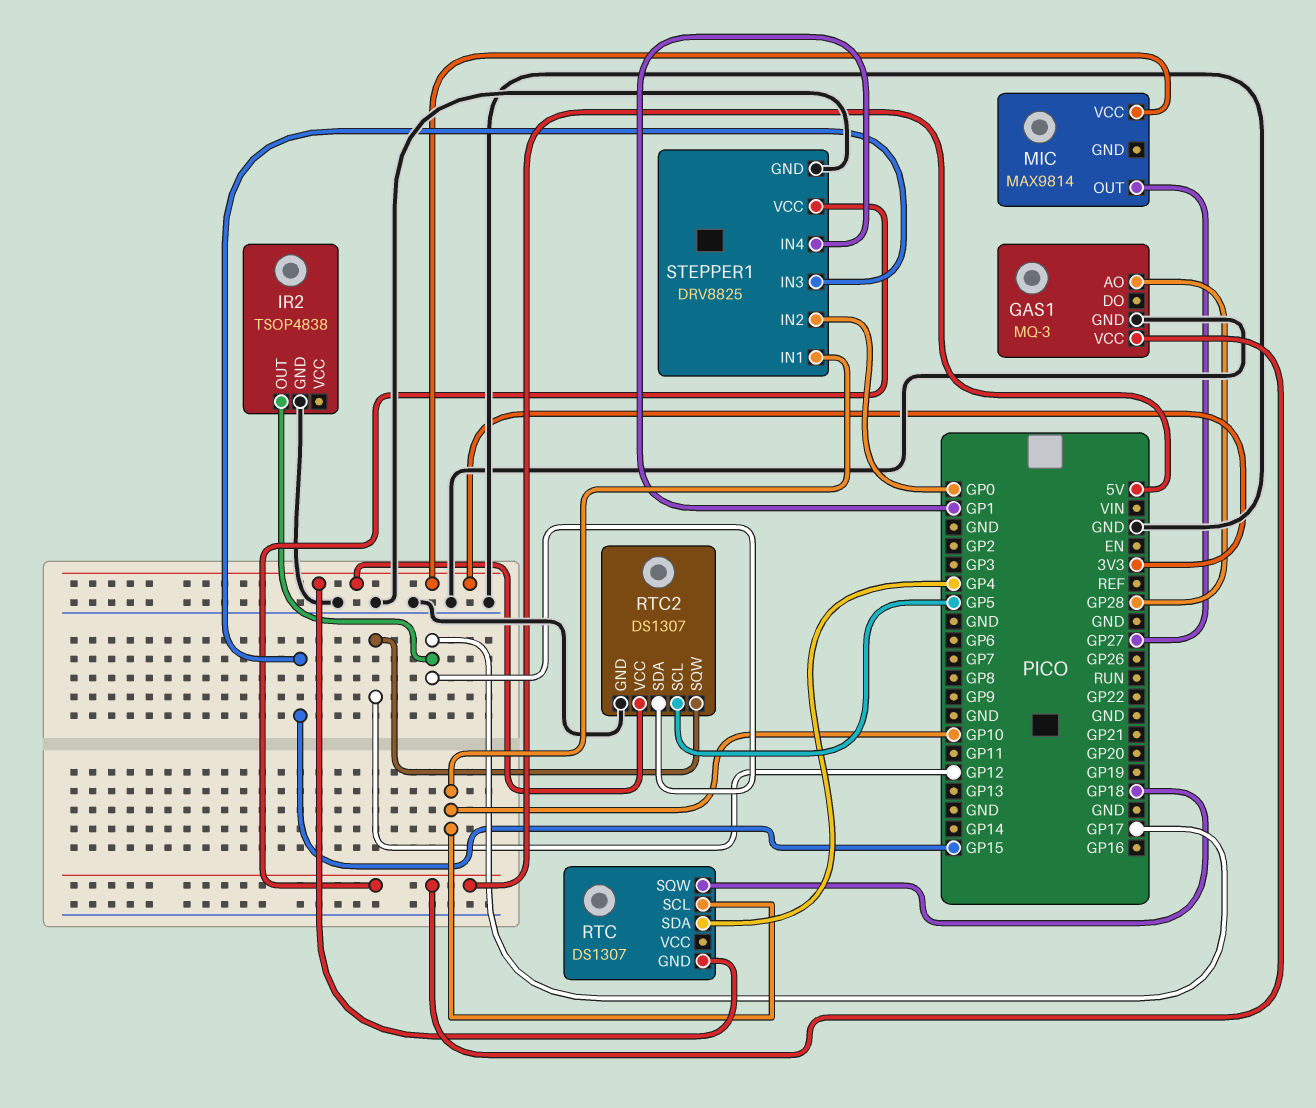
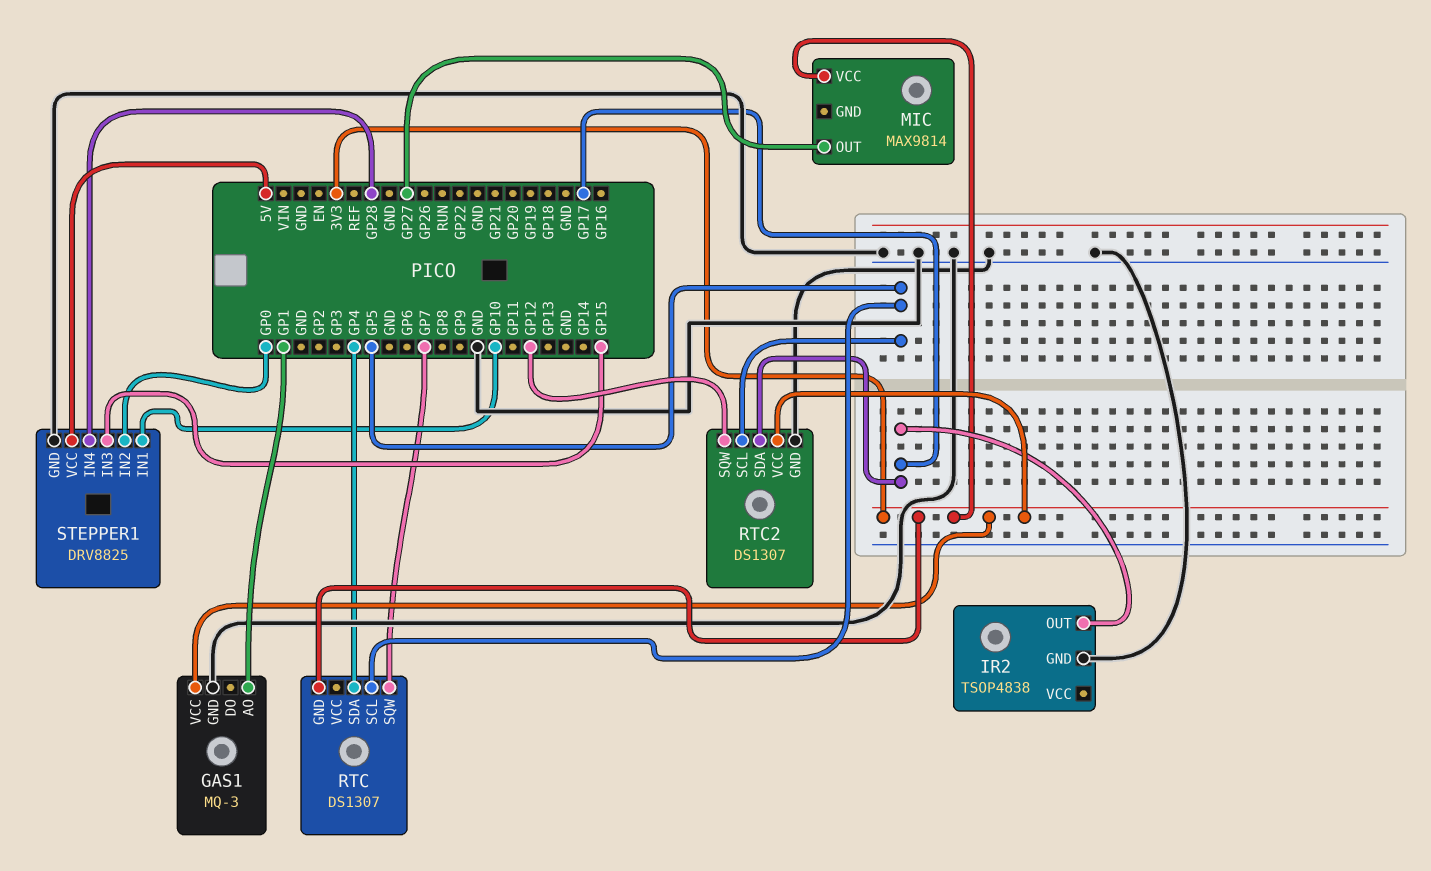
GAS1 pin AO: GP28 -> GP1
GAS1 pin VCC: 5V -> 3V3
RTC pin SCL: GP10 -> GP5
RTC pin SQW: GP18 -> GP7
STEPPER1 pin IN4: GP1 -> GP28

